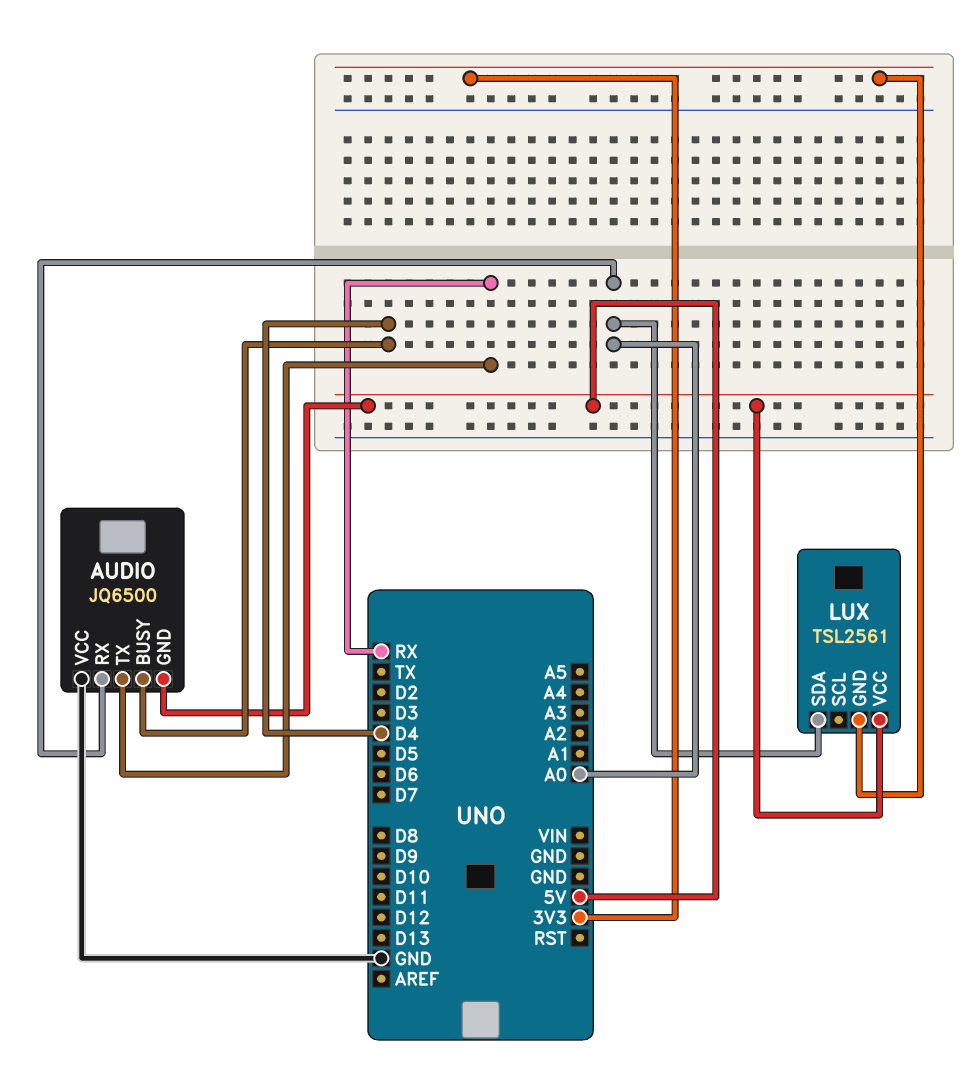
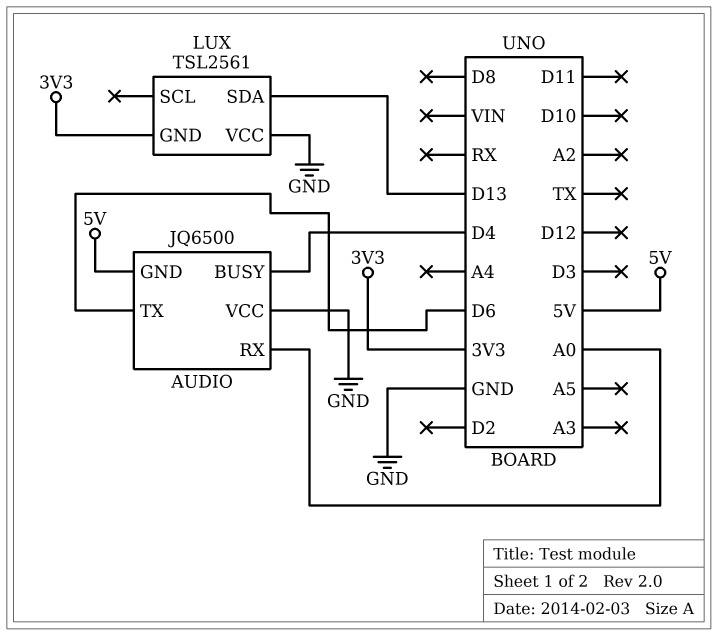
AUDIO pin TX: RX -> D6
LUX pin SDA: A0 -> D13
LUX pin VCC: 5V -> GND

